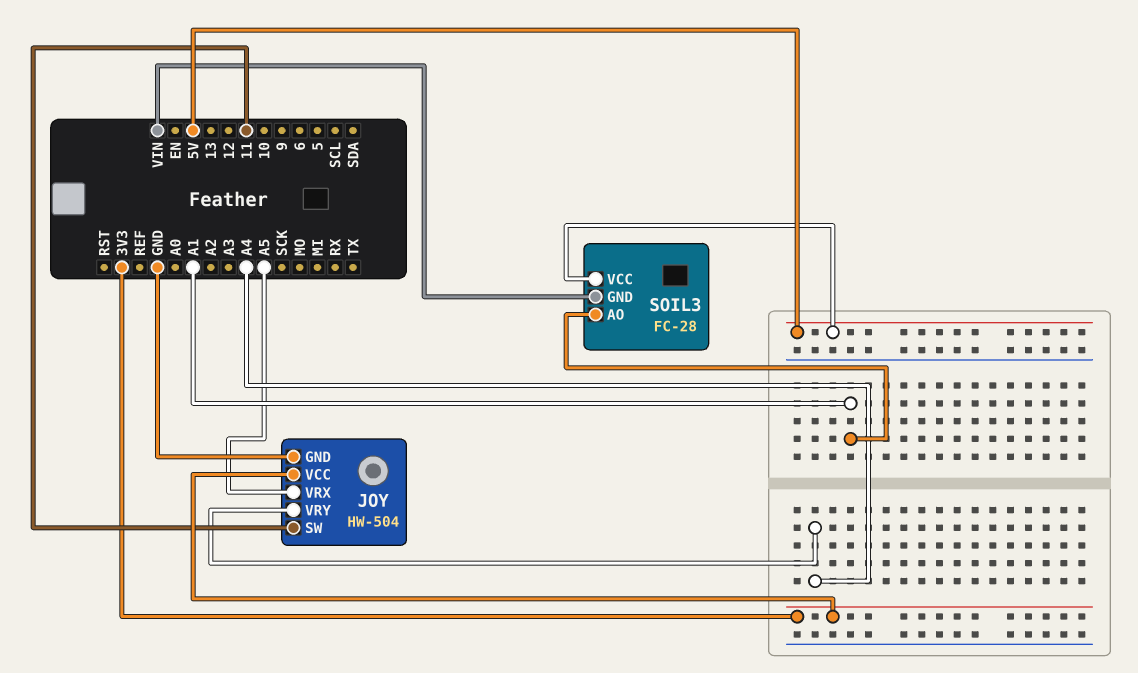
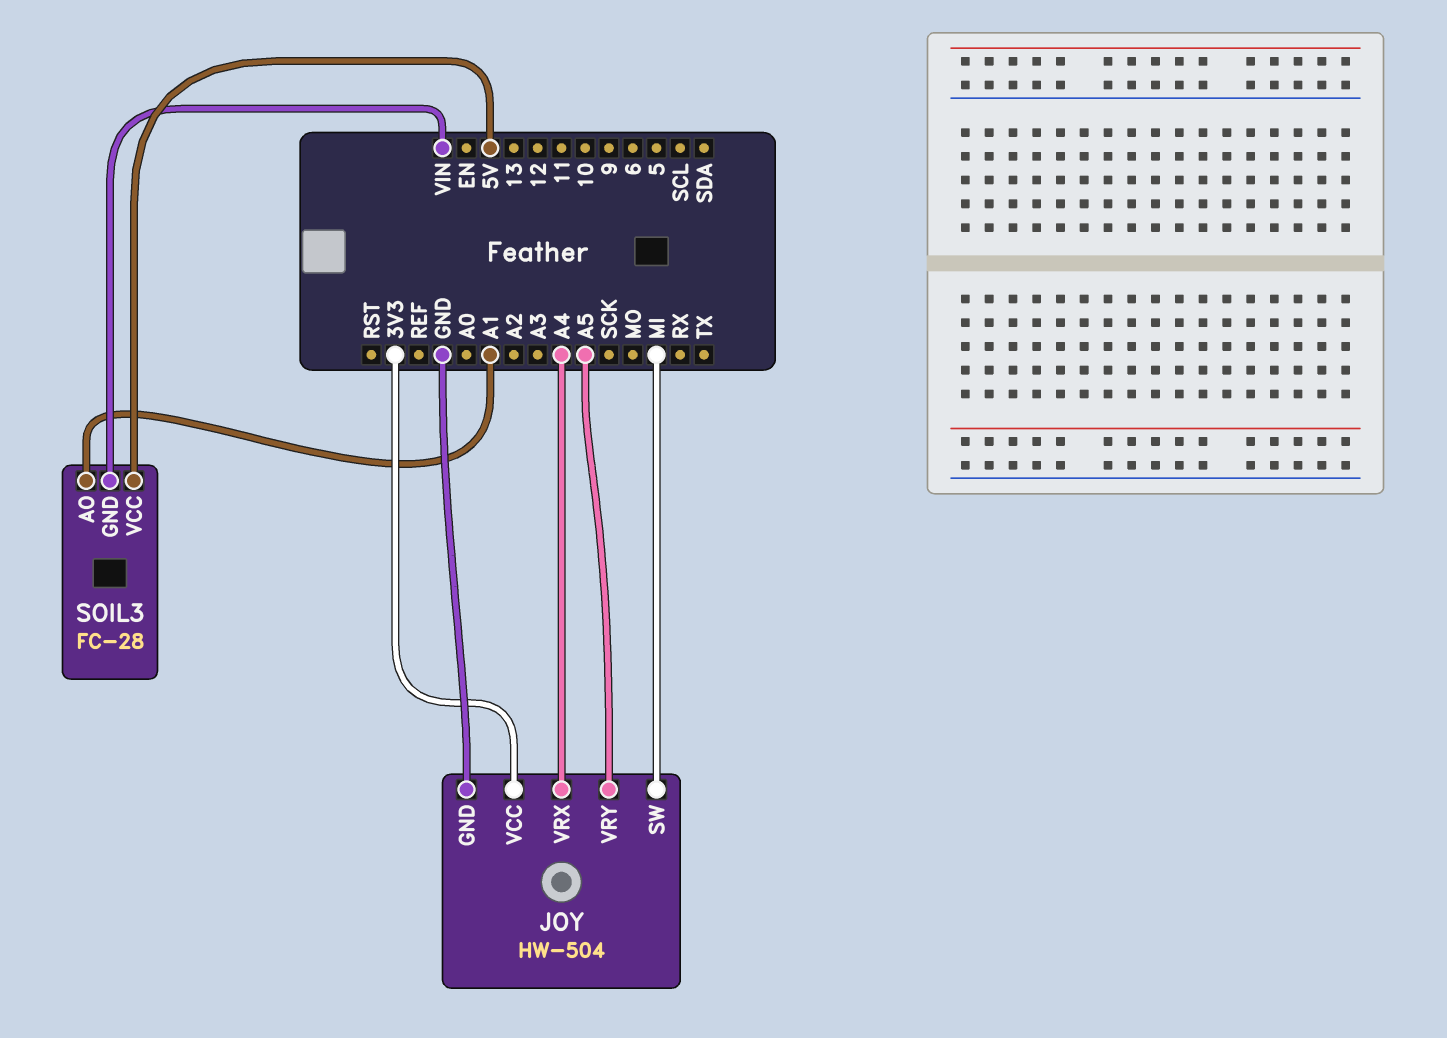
JOY pin SW: 11 -> MI
JOY pin VRX: A5 -> A4
JOY pin VRY: A4 -> A5

